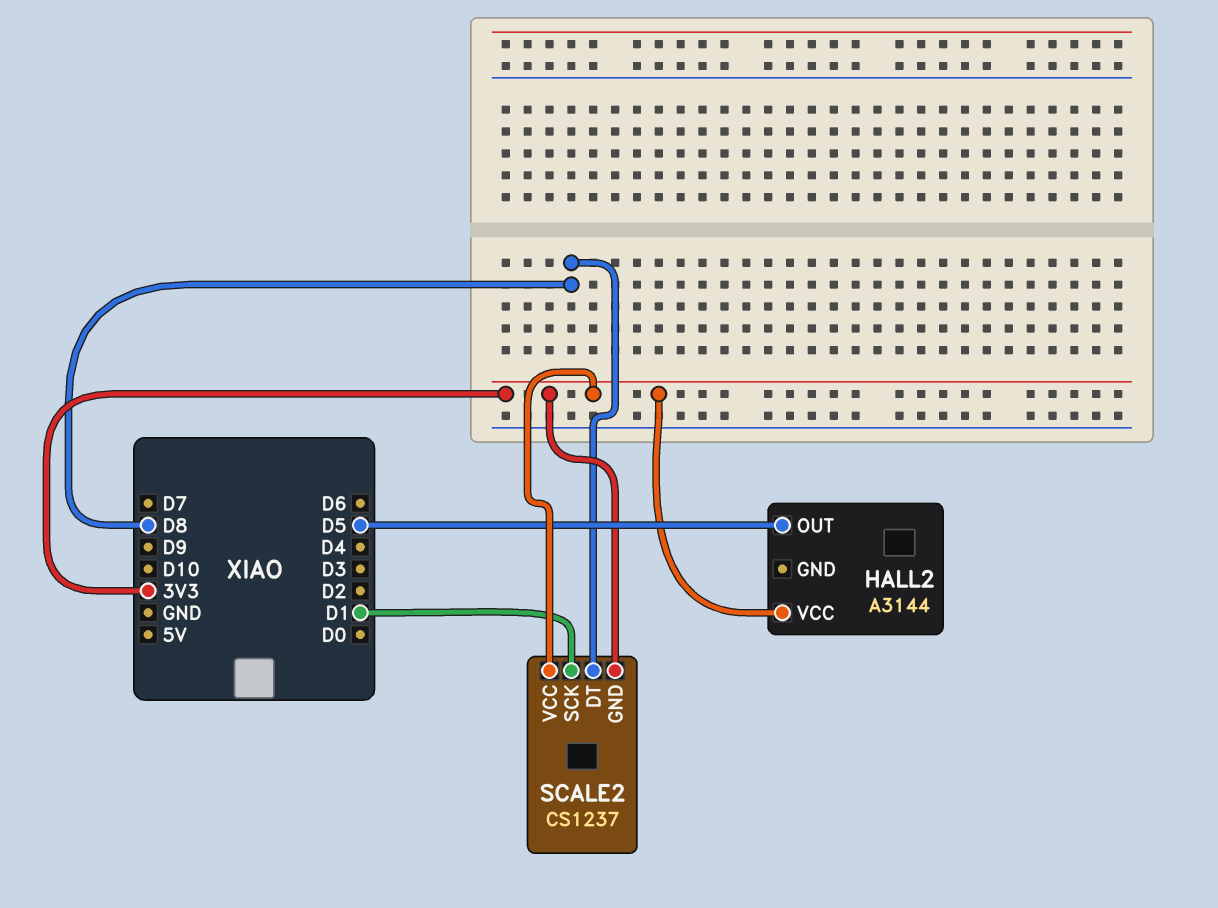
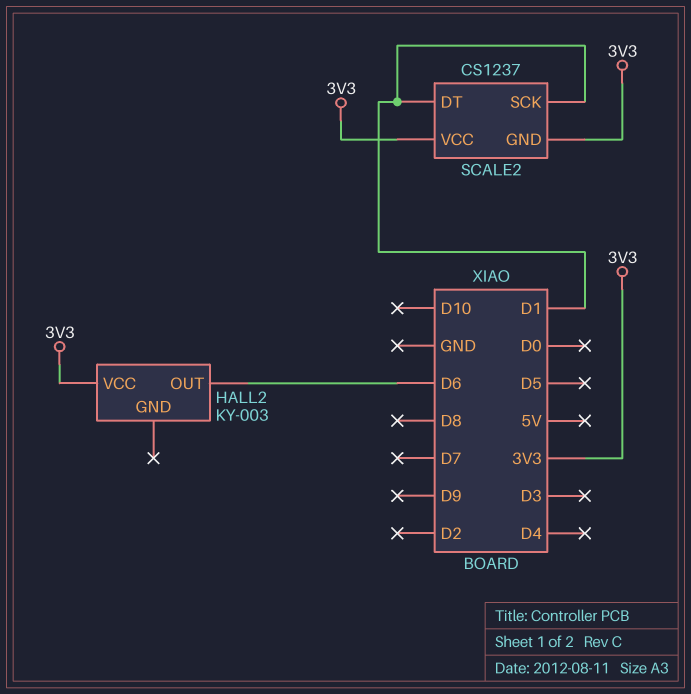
HALL2: A3144 -> KY-003
HALL2 pin OUT: D5 -> D6
SCALE2 pin DT: D8 -> D1

